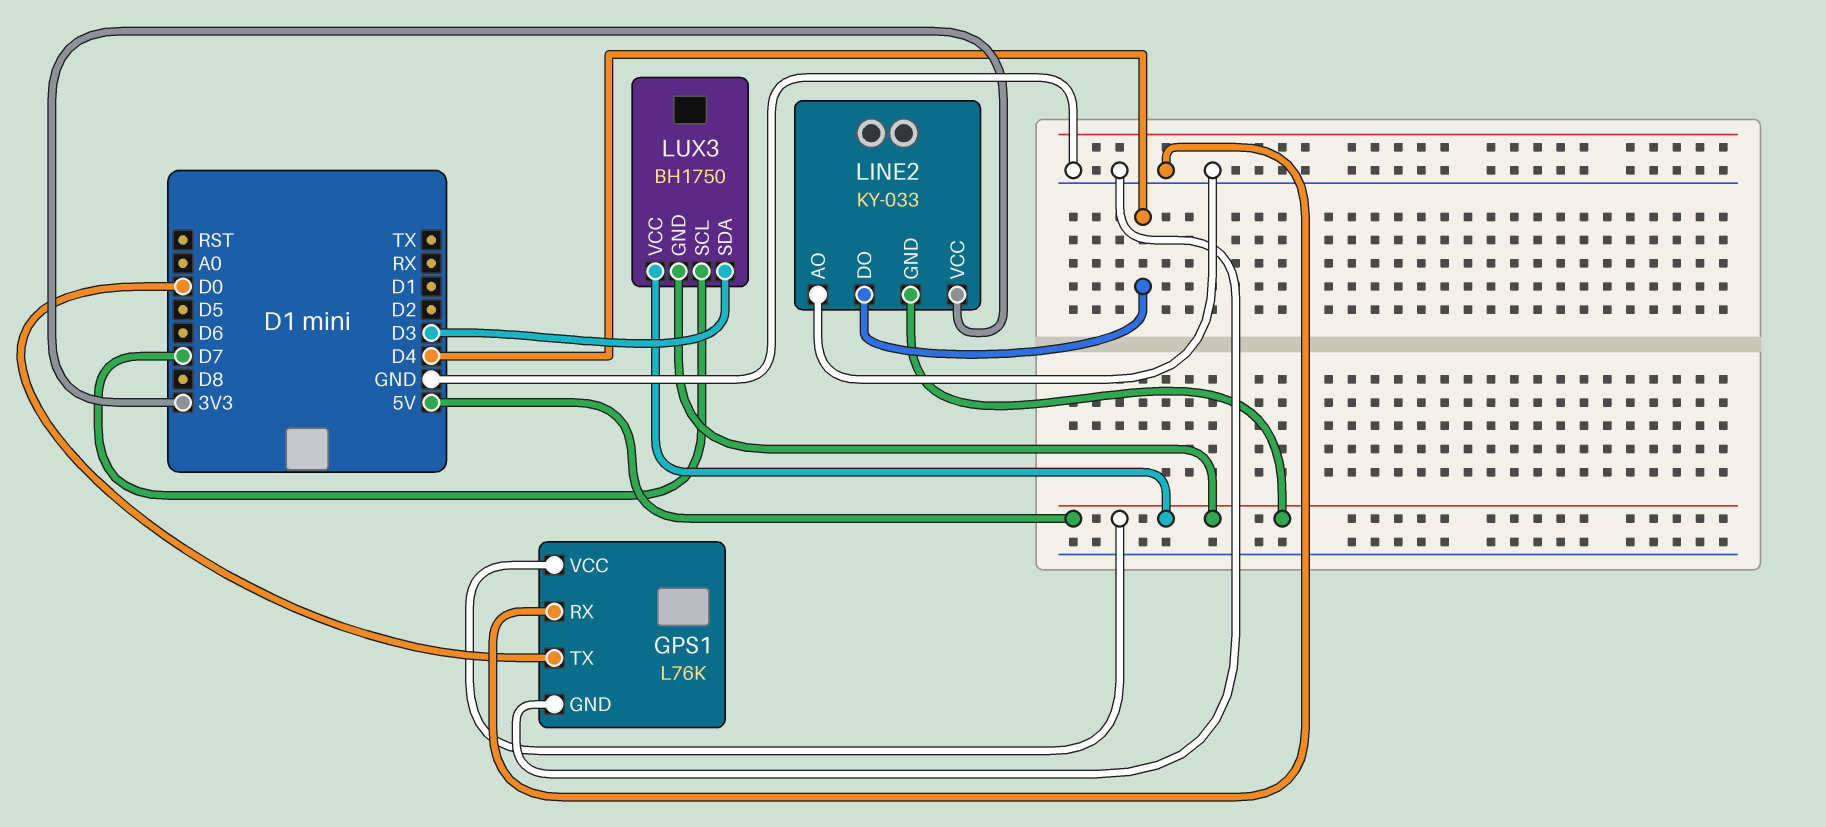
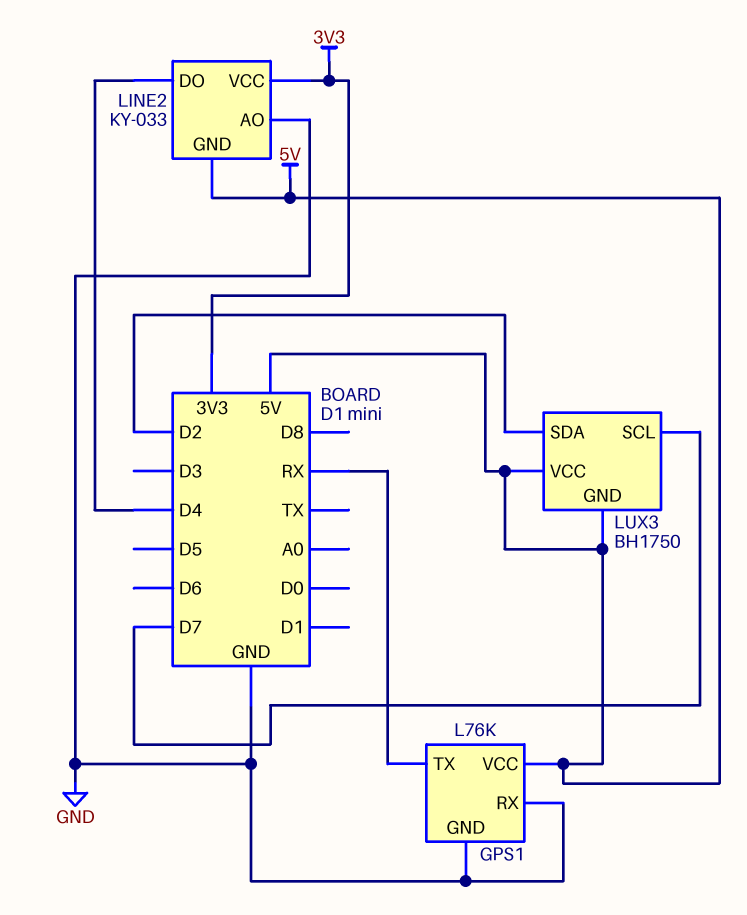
GPS1 pin TX: D0 -> RX
LUX3 pin SDA: D3 -> D2

